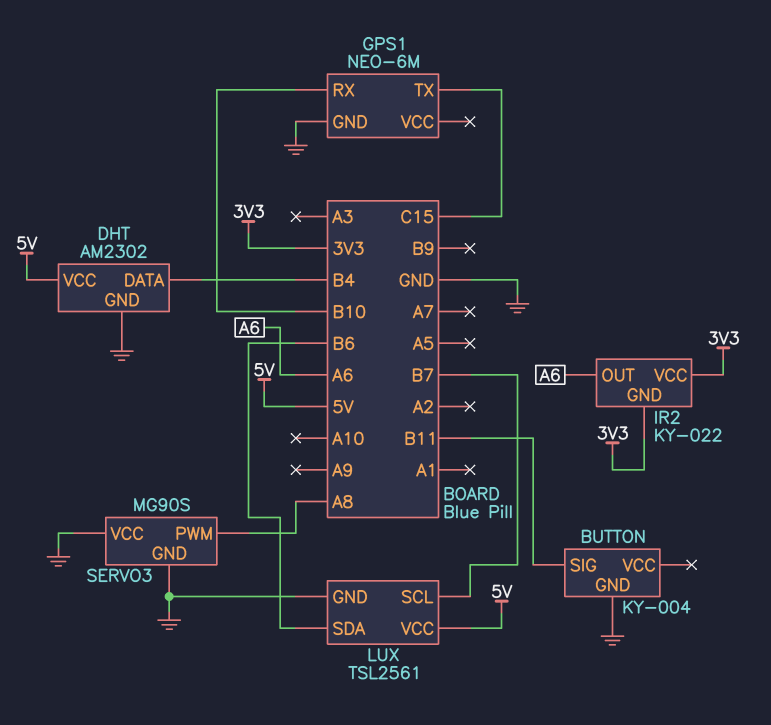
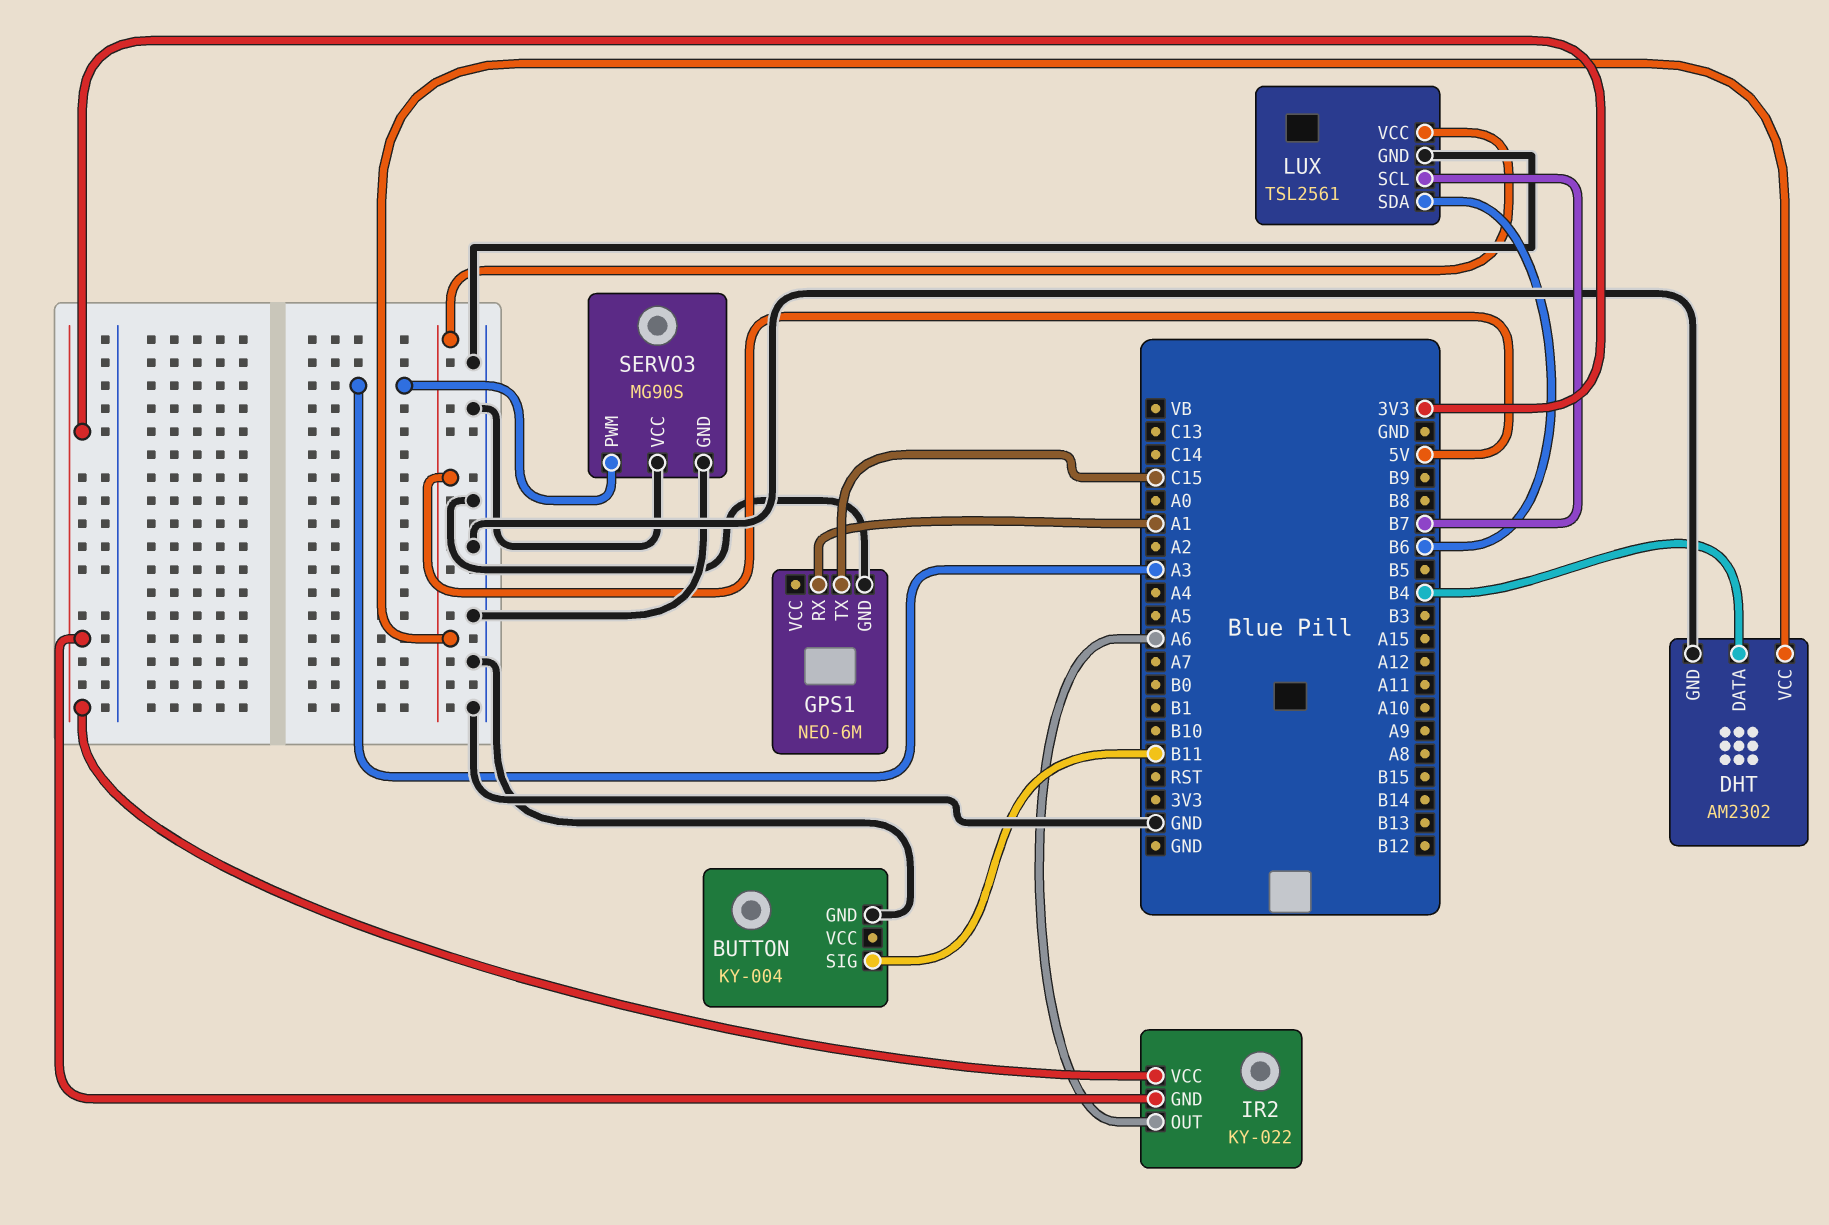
GPS1 pin RX: B10 -> A1
SERVO3 pin PWM: A8 -> A3

